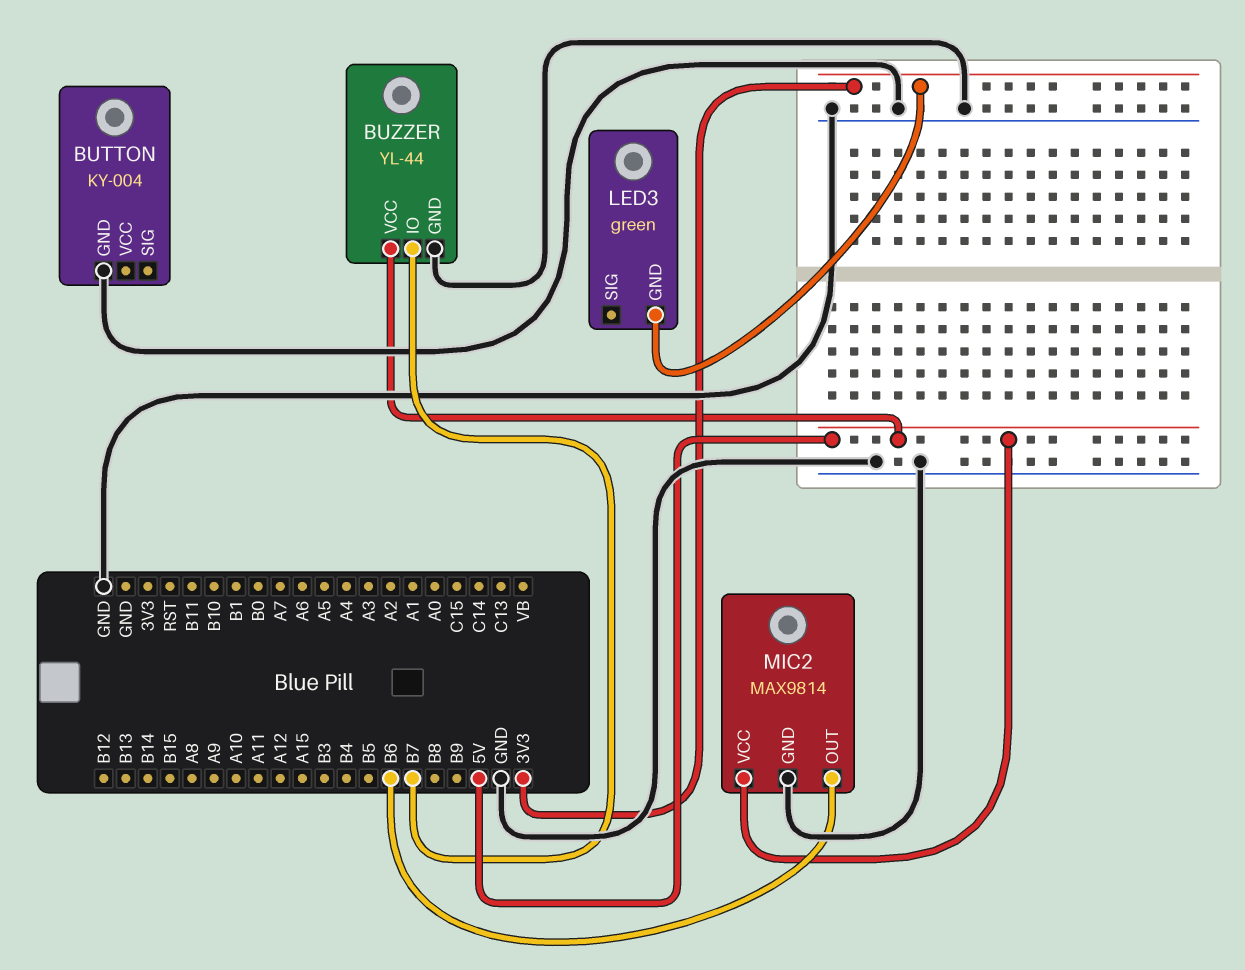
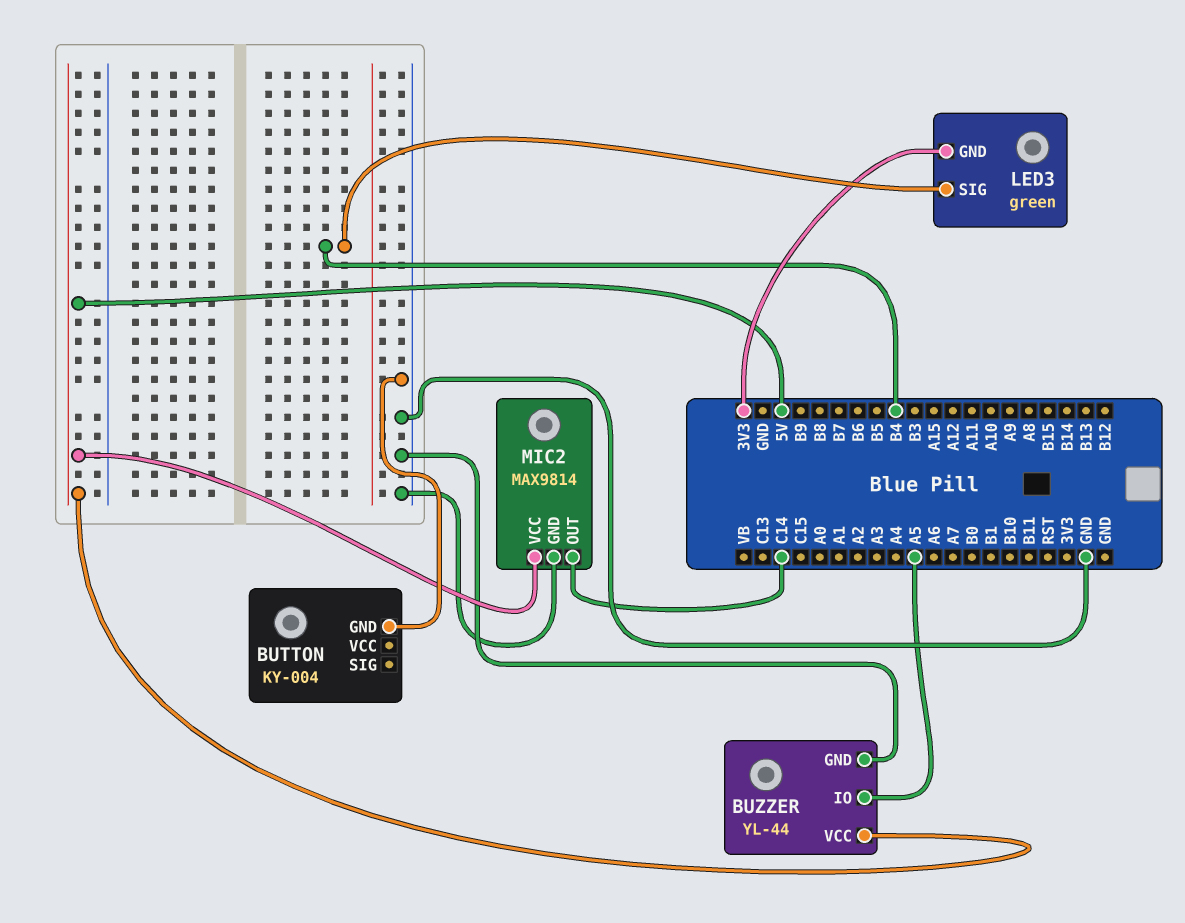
BUZZER pin IO: B7 -> A5
LED3 pin SIG: none -> B4
MIC2 pin OUT: B6 -> C14

